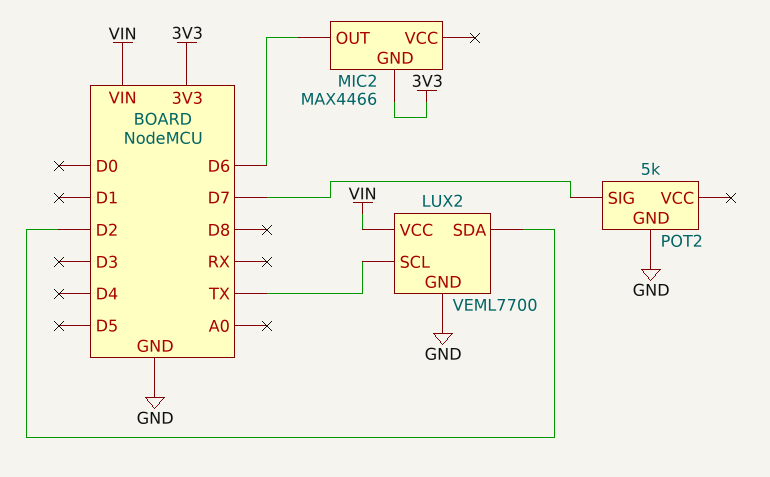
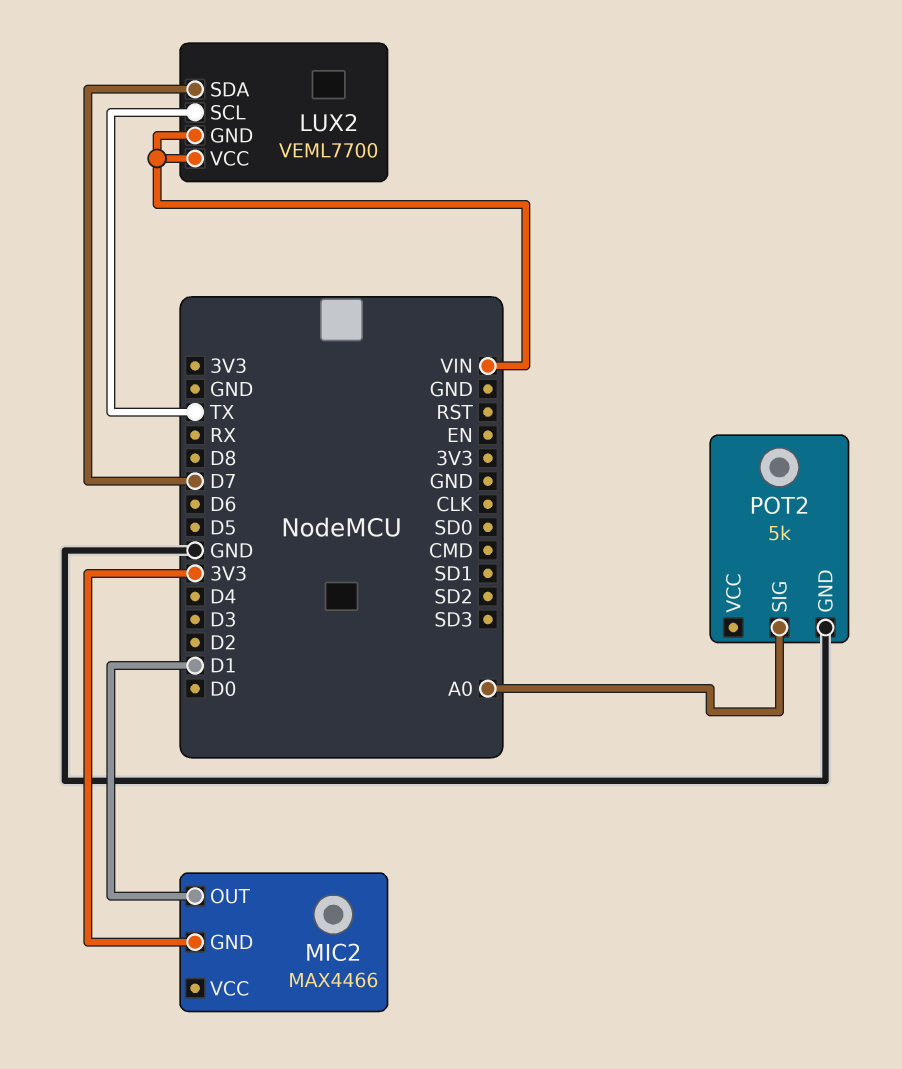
LUX2 pin GND: GND -> VIN
LUX2 pin SDA: D2 -> D7
MIC2 pin OUT: D6 -> D1
POT2 pin SIG: D7 -> A0

